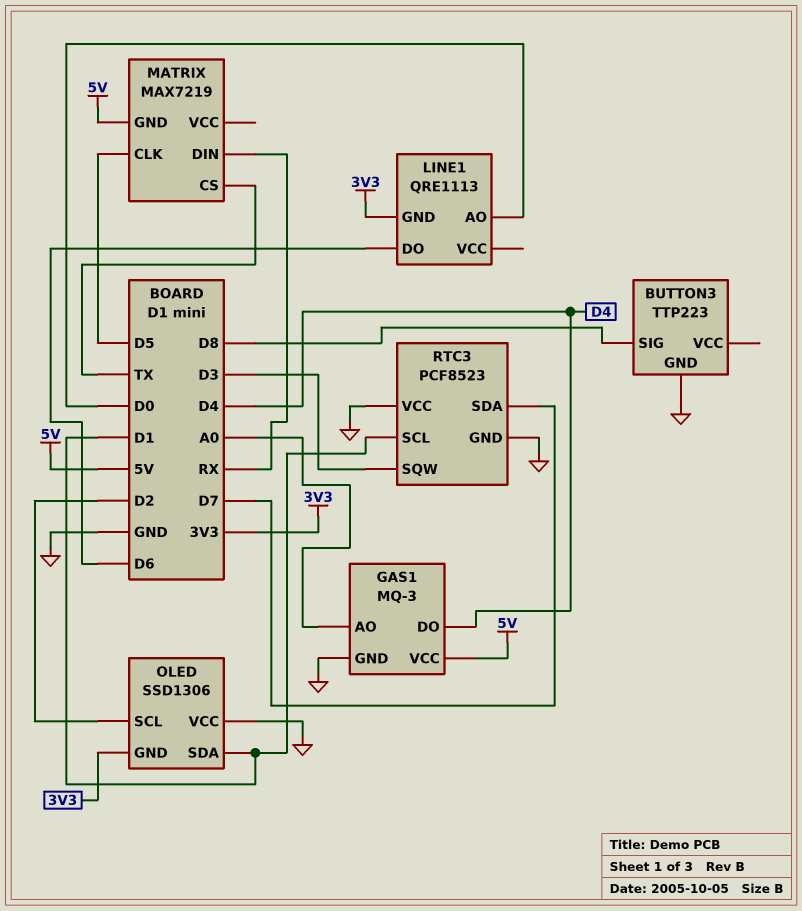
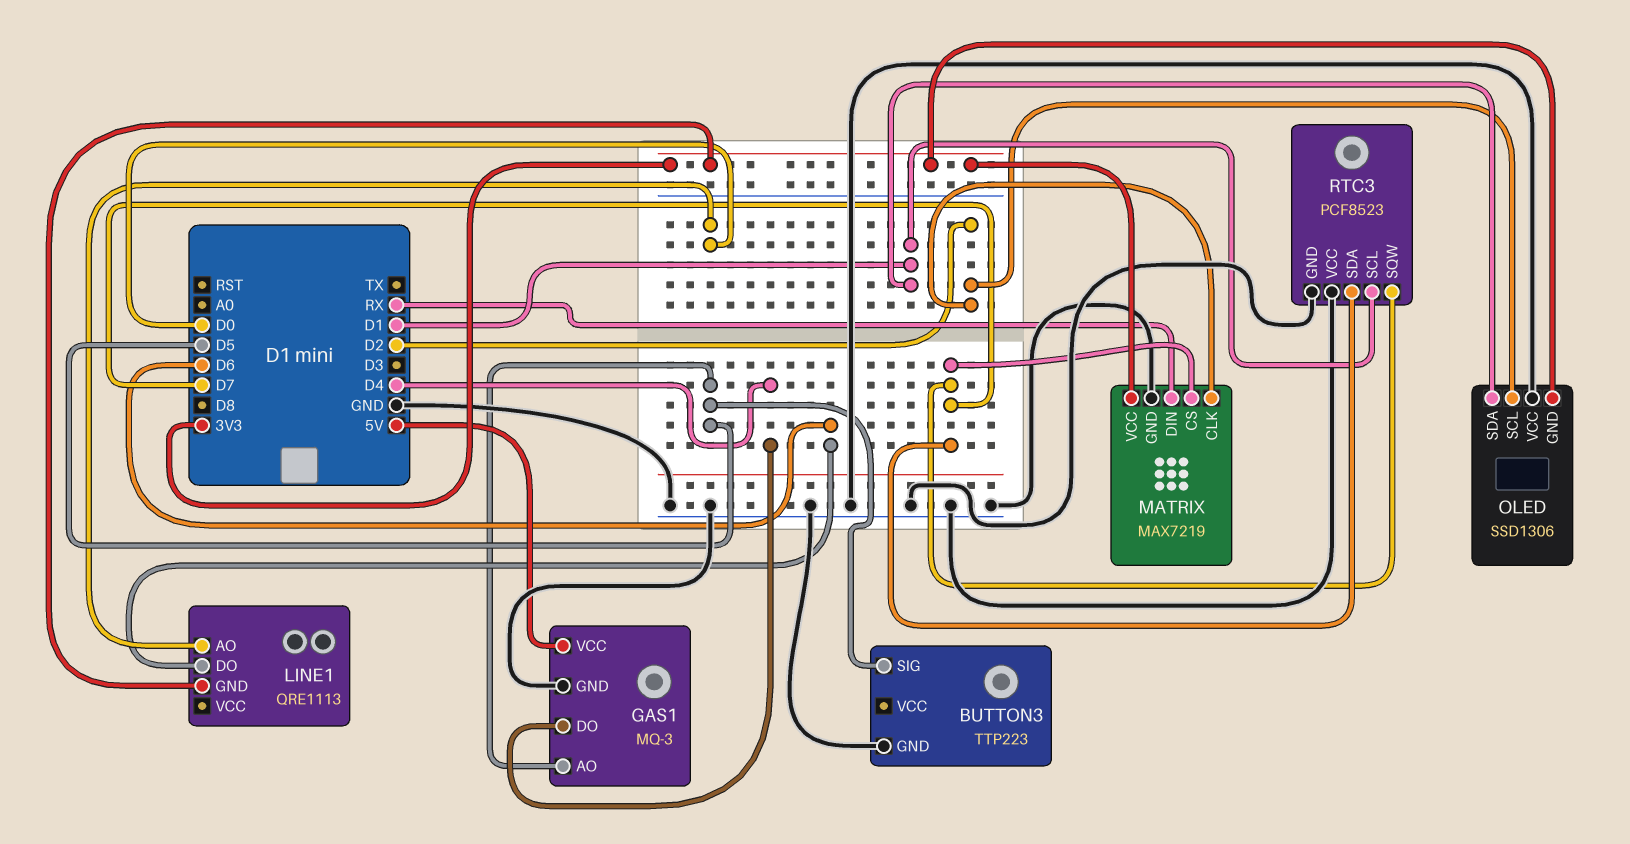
BUTTON3 pin SIG: D8 -> D5
GAS1 pin AO: A0 -> D5
MATRIX pin CLK: D5 -> D2
MATRIX pin CS: TX -> D7
MATRIX pin GND: 5V -> GND
MATRIX pin VCC: none -> 3V3
RTC3 pin SQW: D3 -> D7

